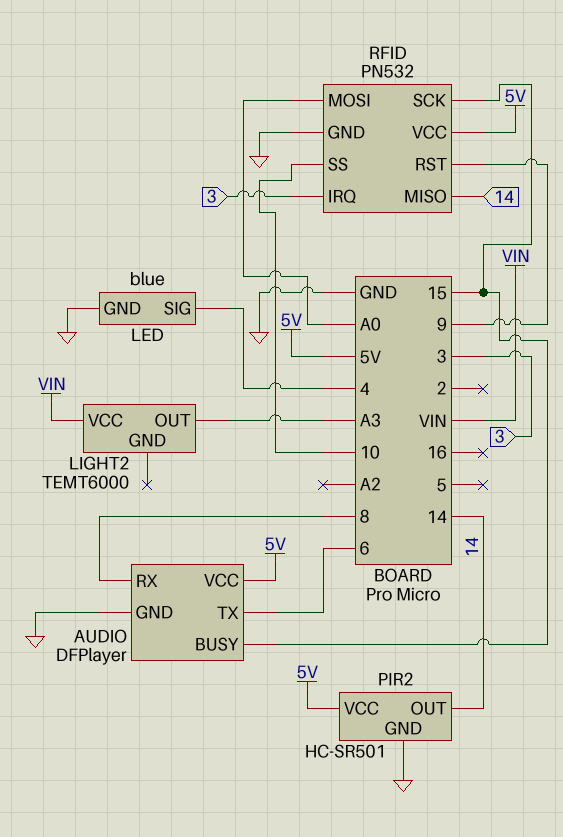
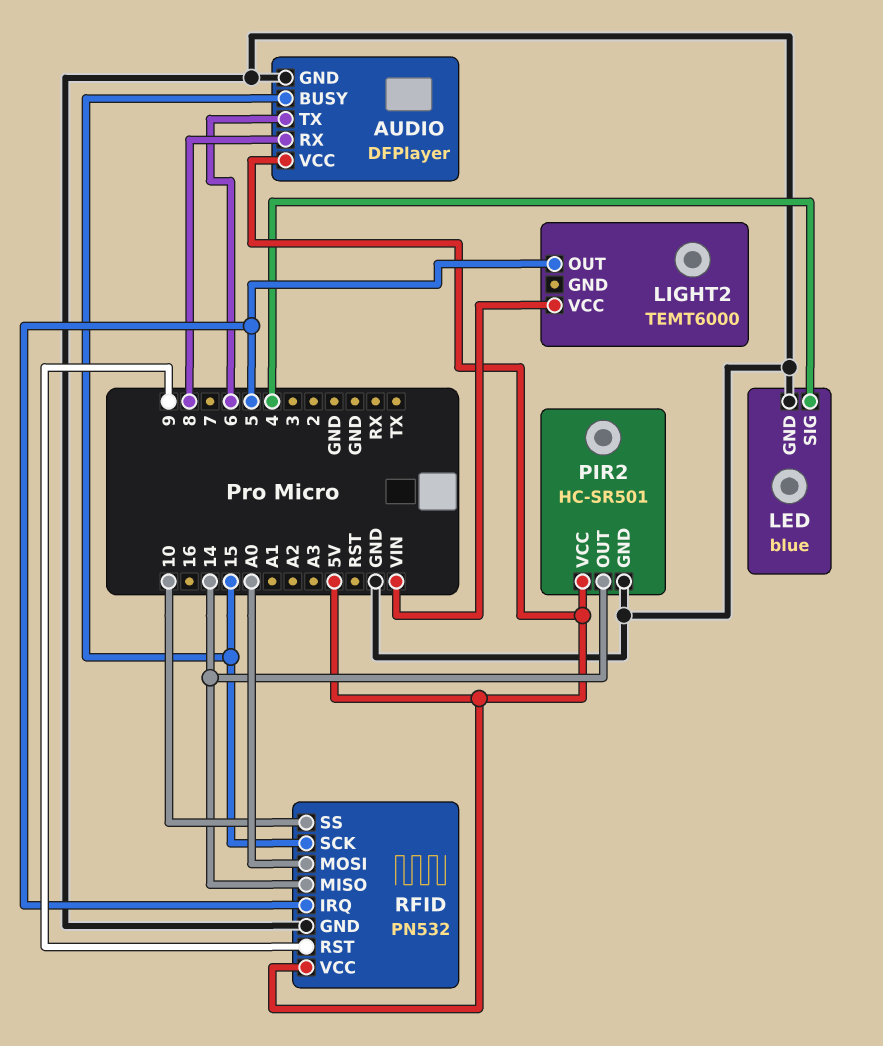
LIGHT2 pin OUT: A3 -> 5
RFID pin IRQ: 3 -> 5

